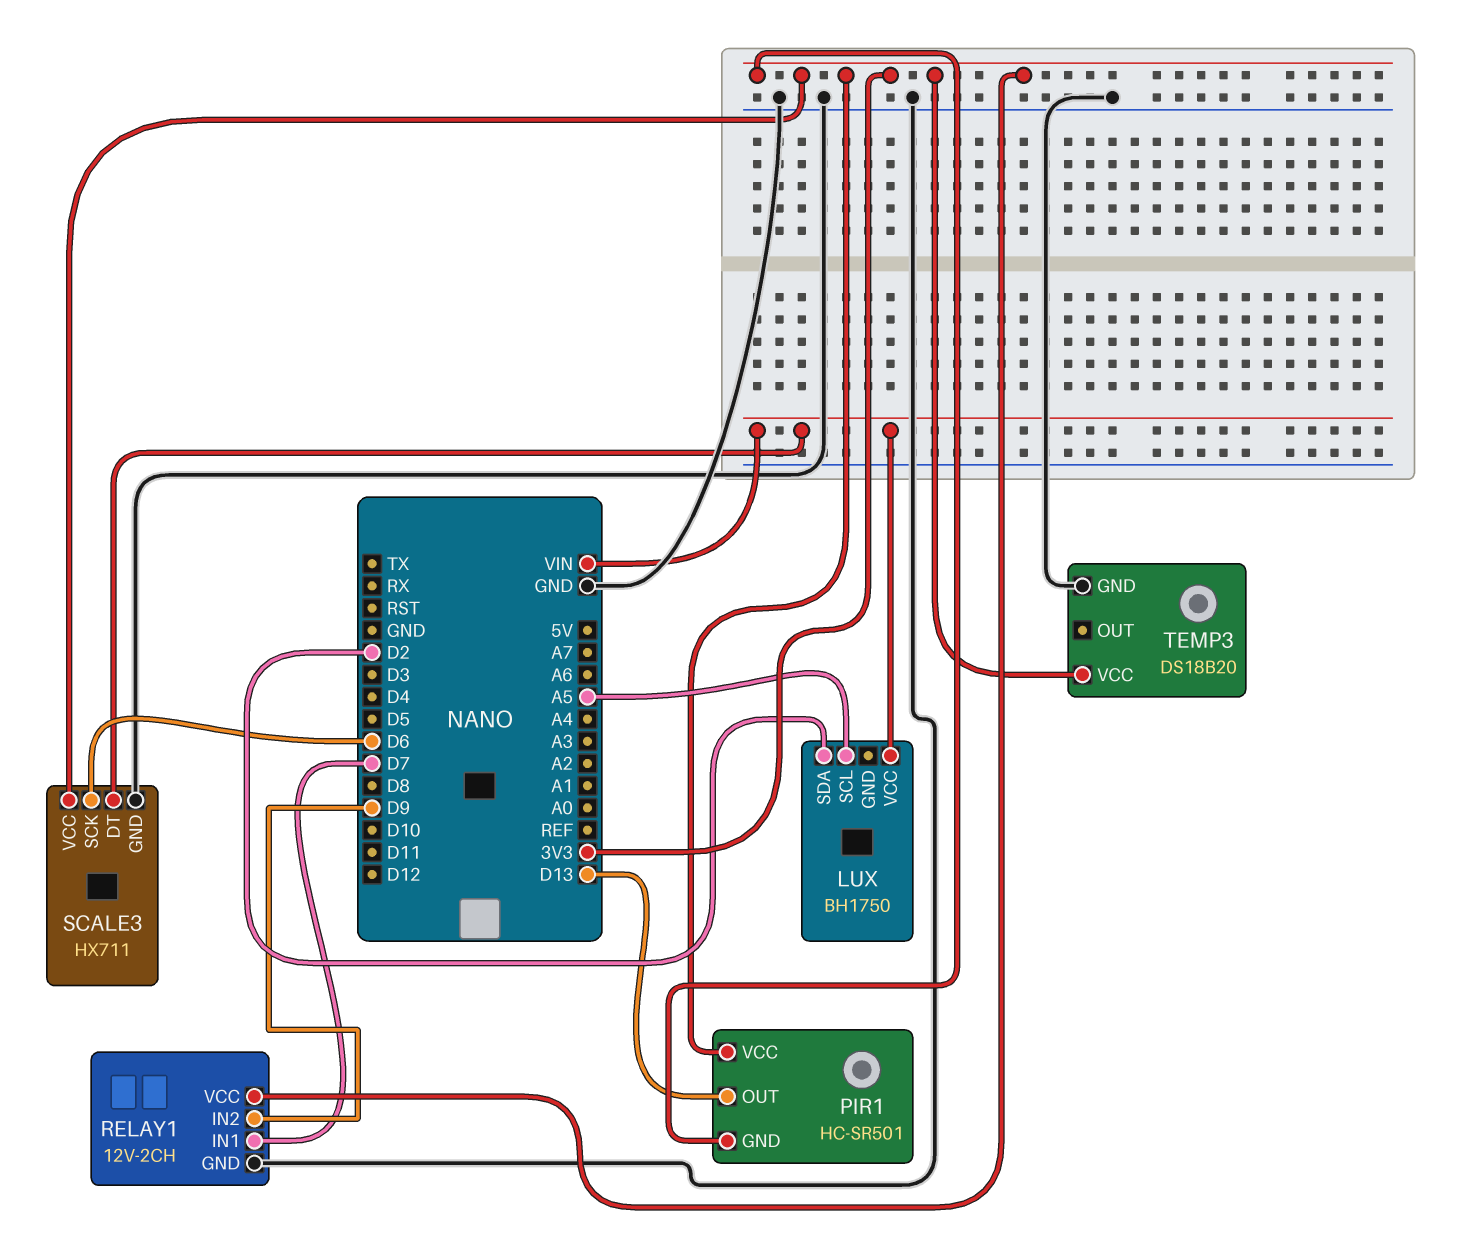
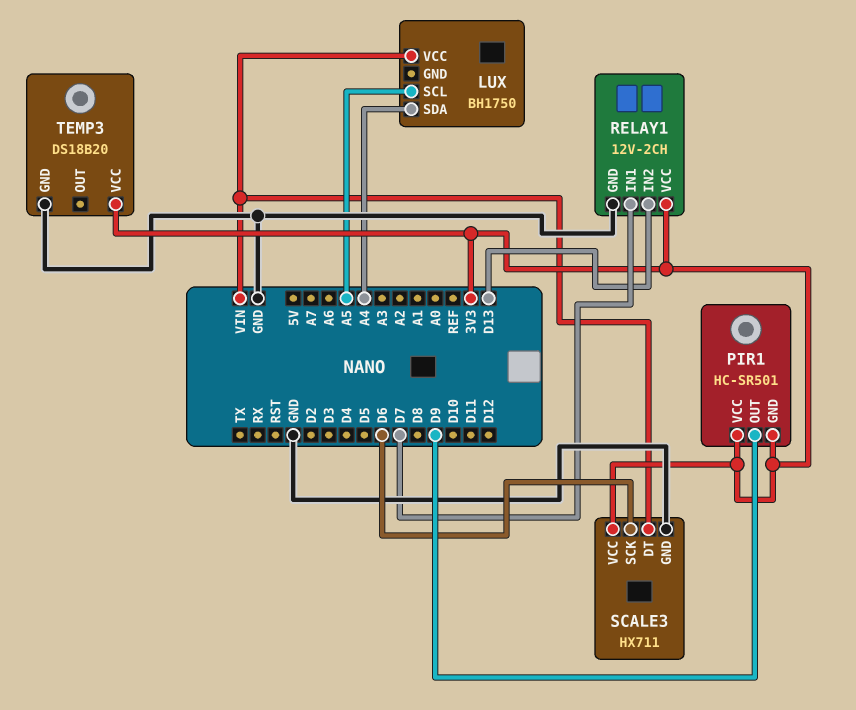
LUX pin SDA: D2 -> A4
PIR1 pin OUT: D13 -> D9
RELAY1 pin IN2: D9 -> D13

